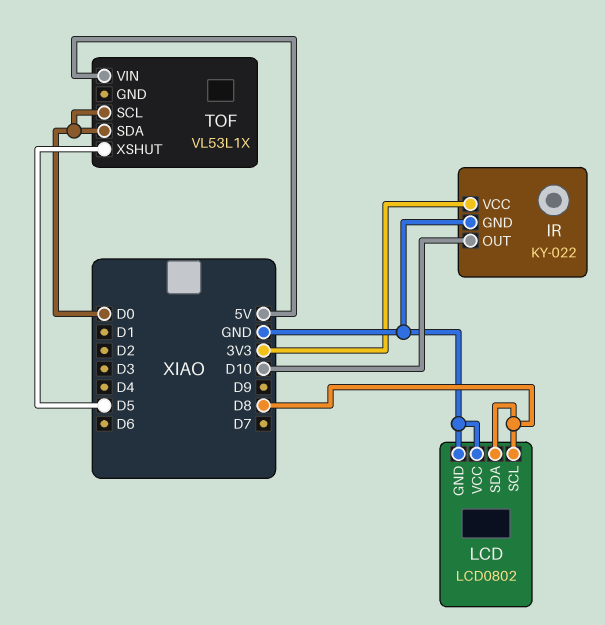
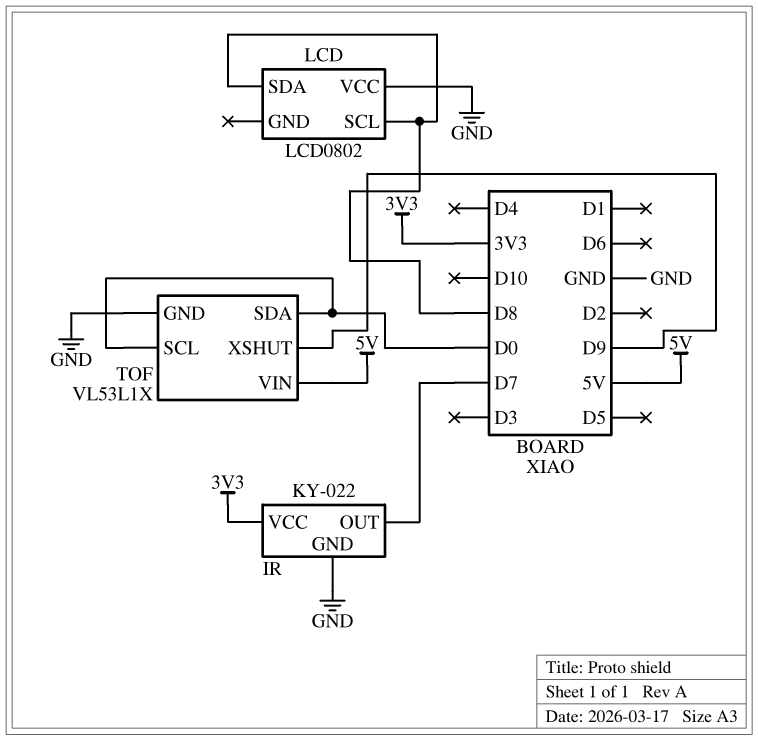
IR pin OUT: D10 -> D7
LCD pin GND: GND -> none
TOF pin GND: none -> GND
TOF pin XSHUT: D5 -> D9

